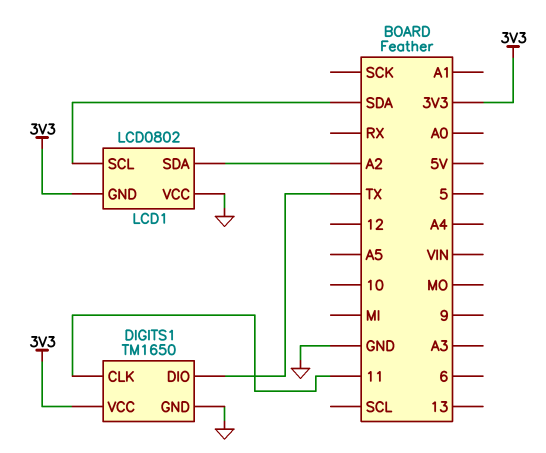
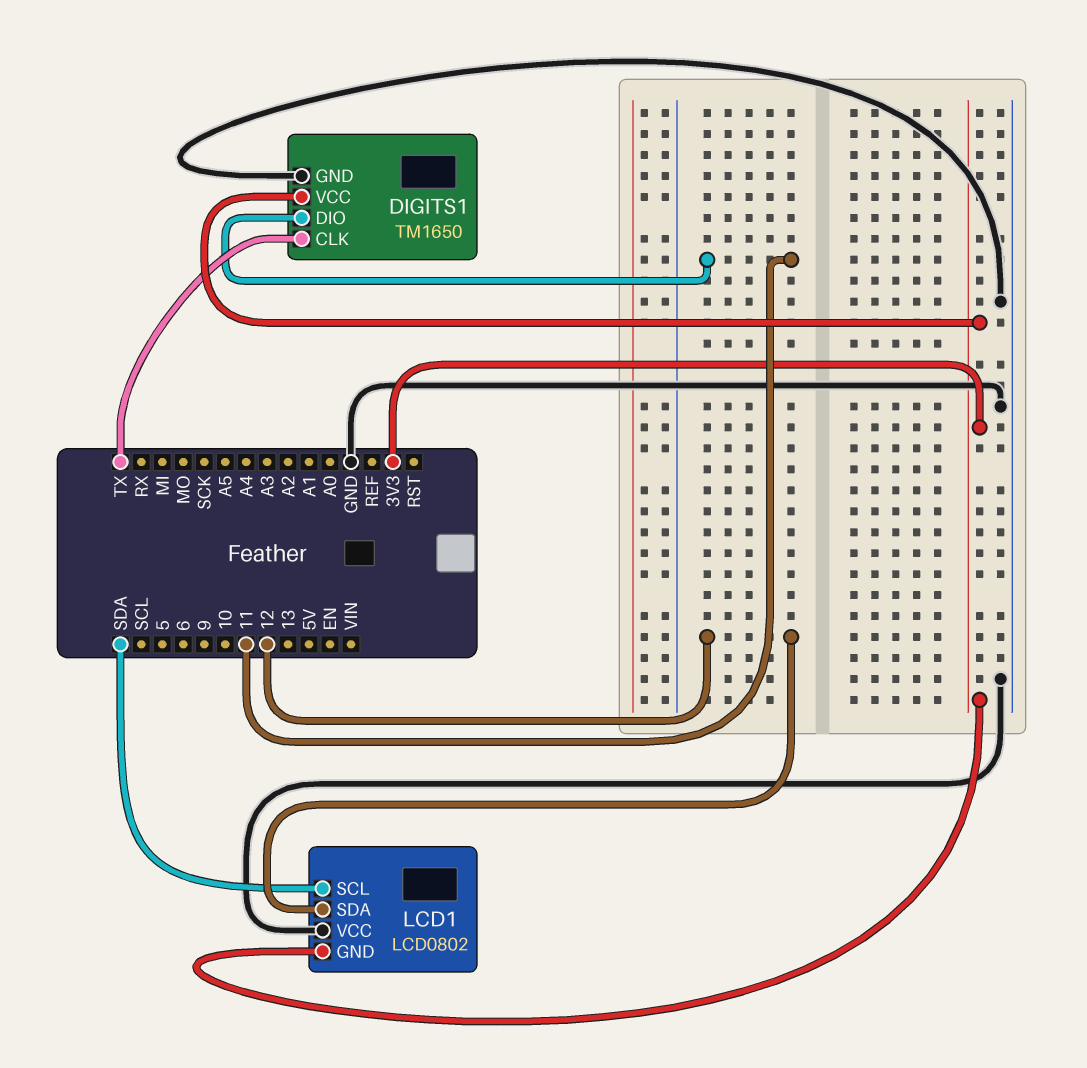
DIGITS1 pin CLK: 11 -> TX
DIGITS1 pin DIO: TX -> 11
LCD1 pin SDA: A2 -> 12

